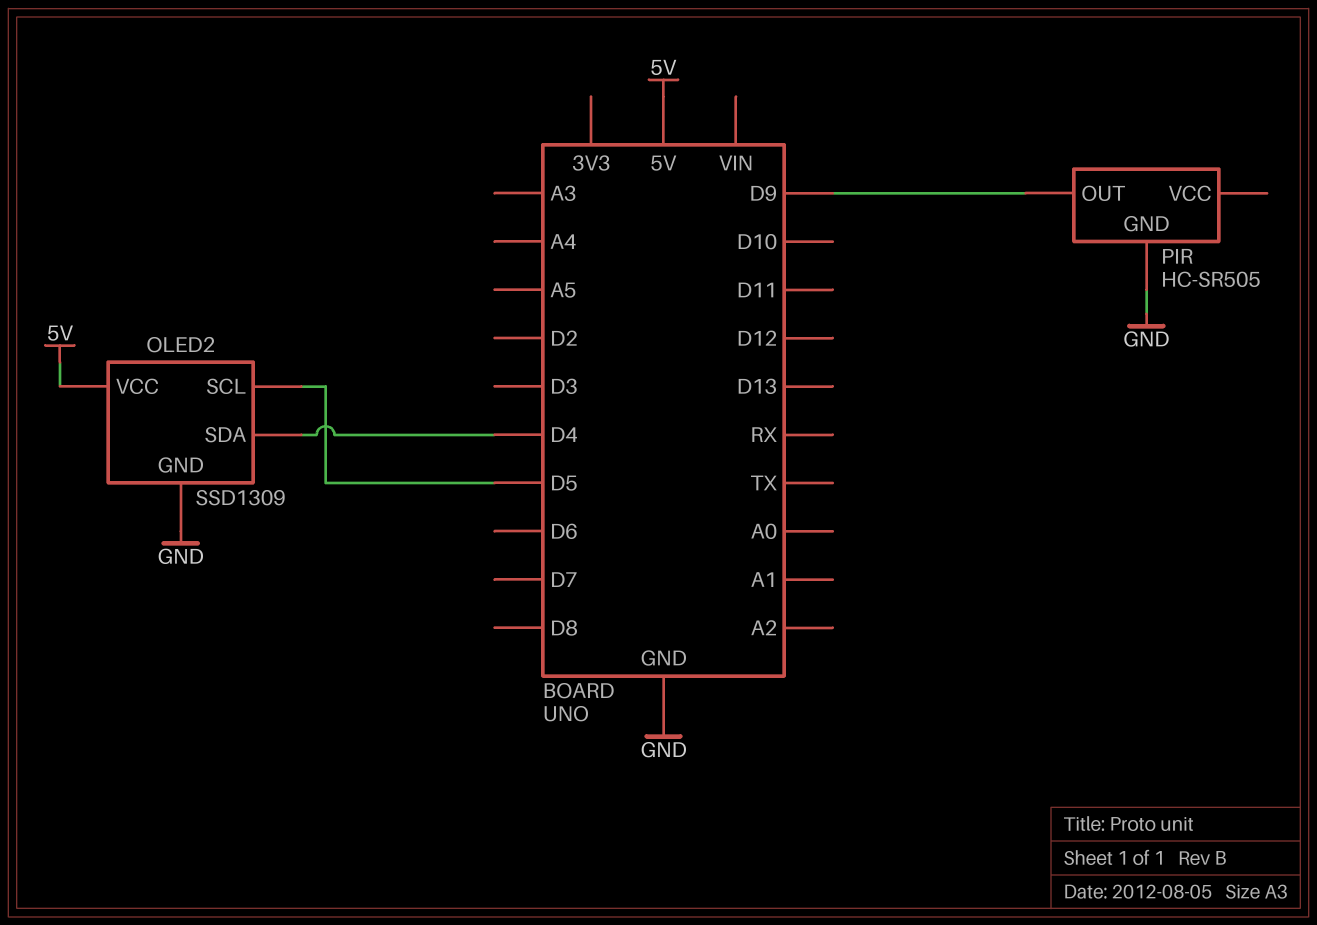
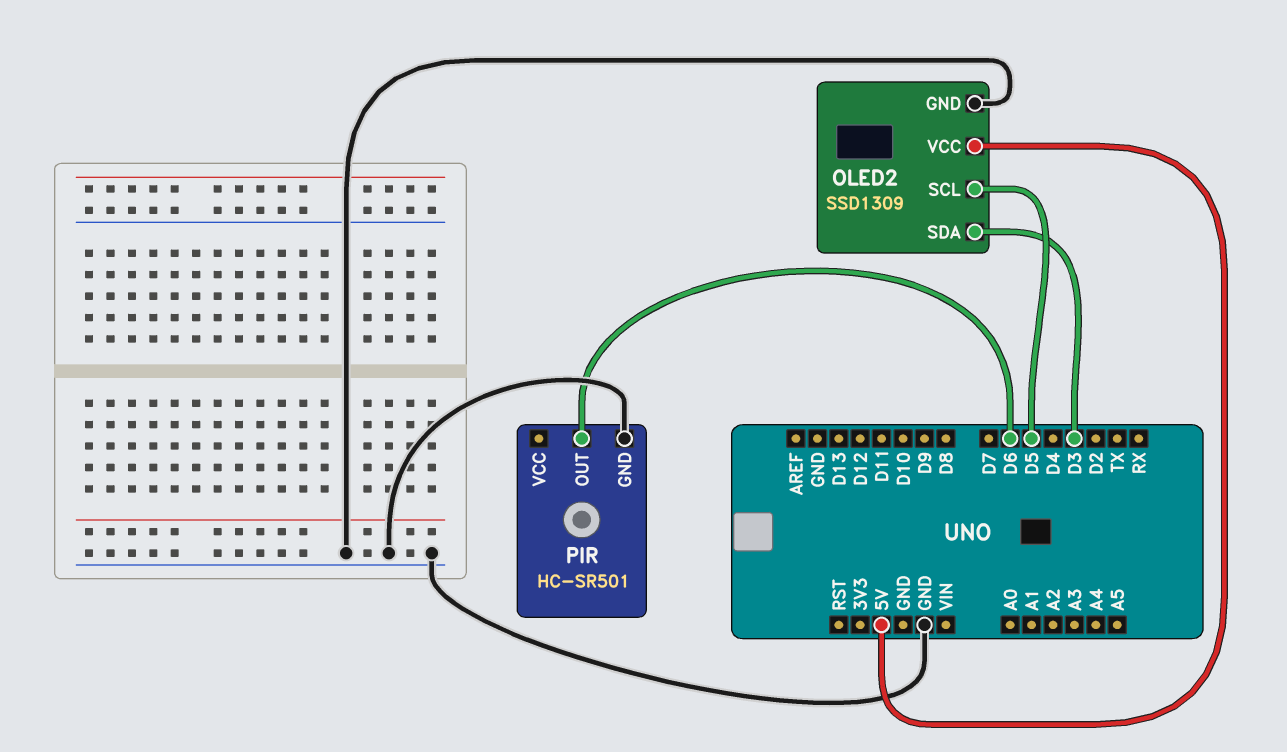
OLED2 pin SDA: D4 -> D3
PIR: HC-SR505 -> HC-SR501
PIR pin OUT: D9 -> D6

